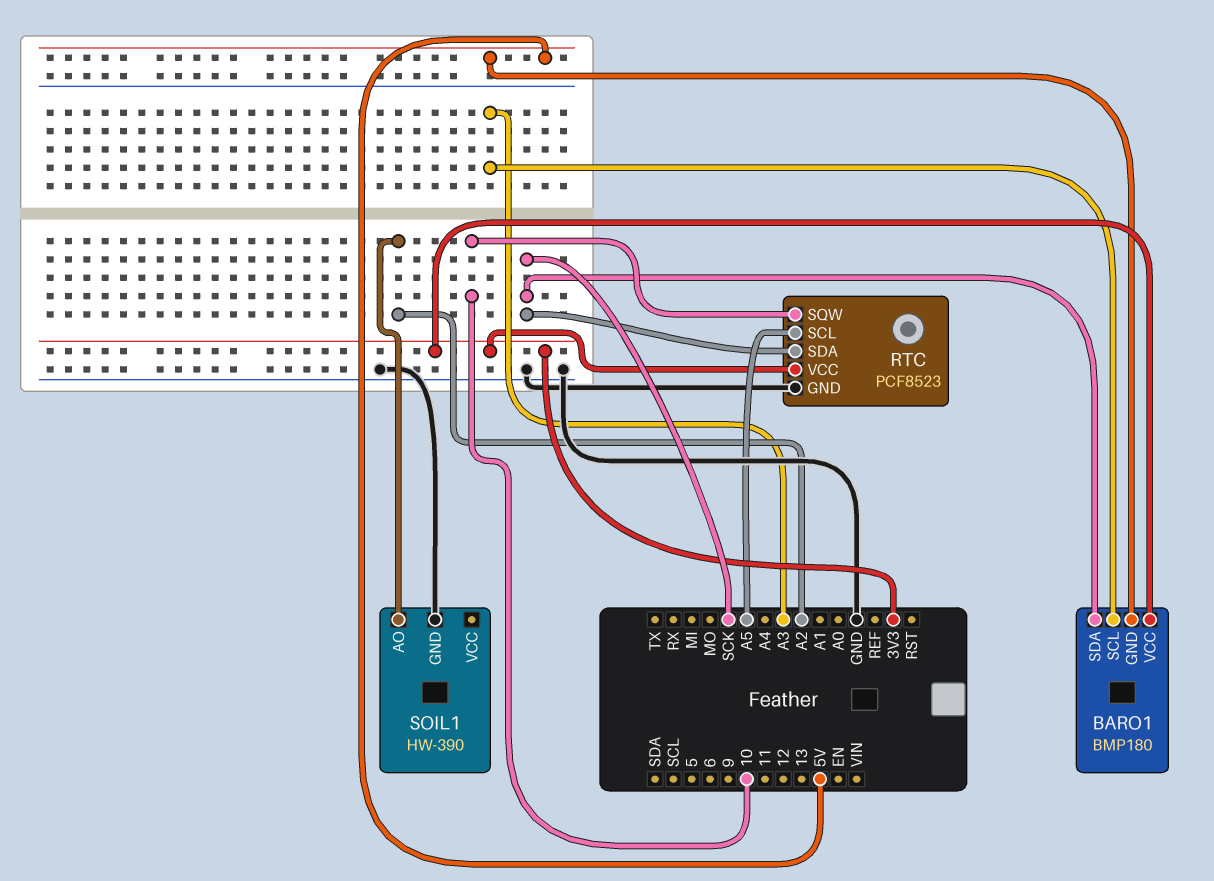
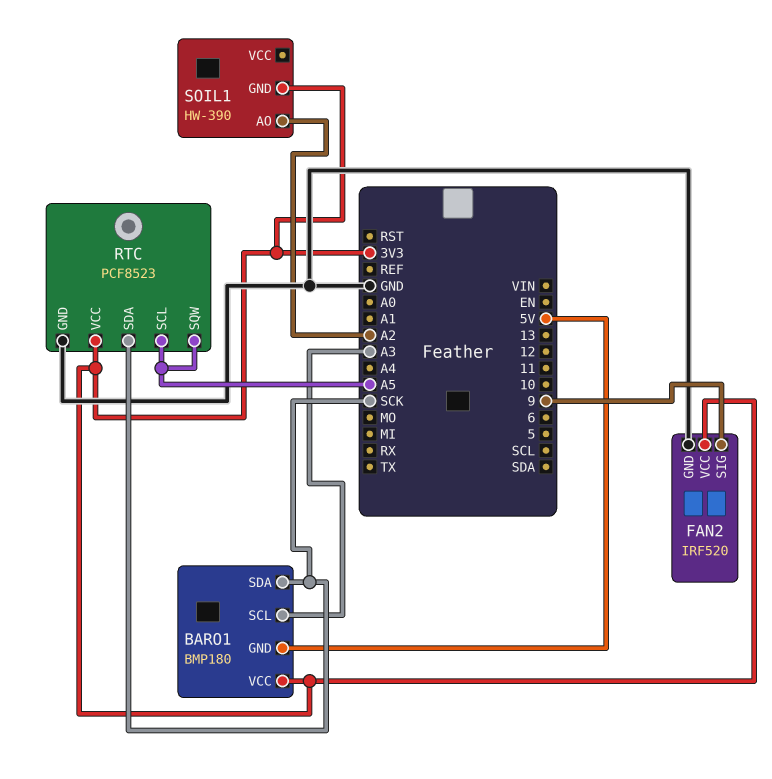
FAN2: none -> IRF520
FAN2 pin GND: none -> GND
FAN2 pin SIG: none -> 9
FAN2 pin VCC: none -> 3V3
RTC pin SQW: 10 -> A5
SOIL1 pin GND: GND -> 3V3

